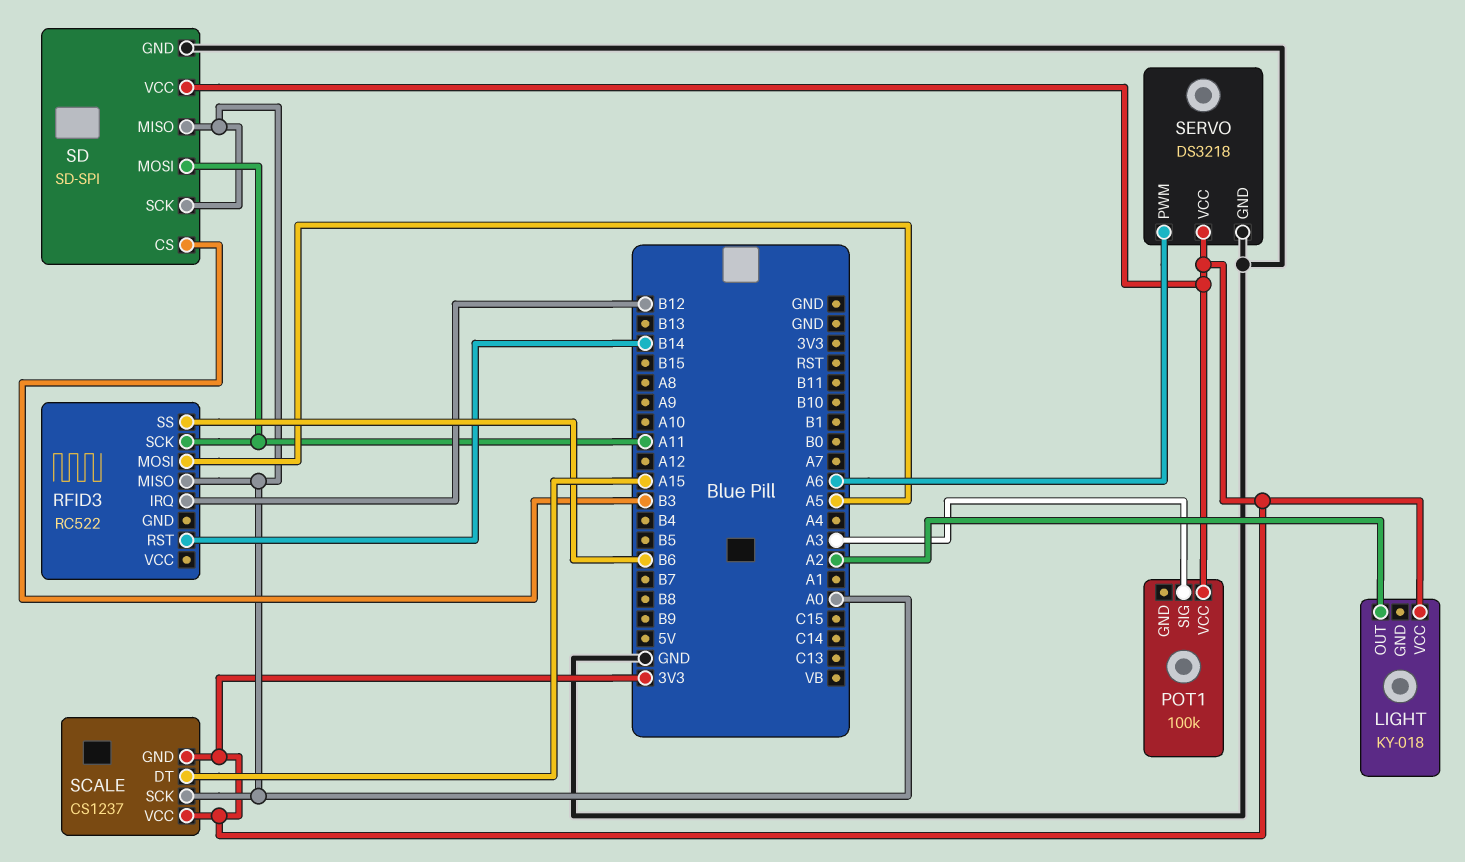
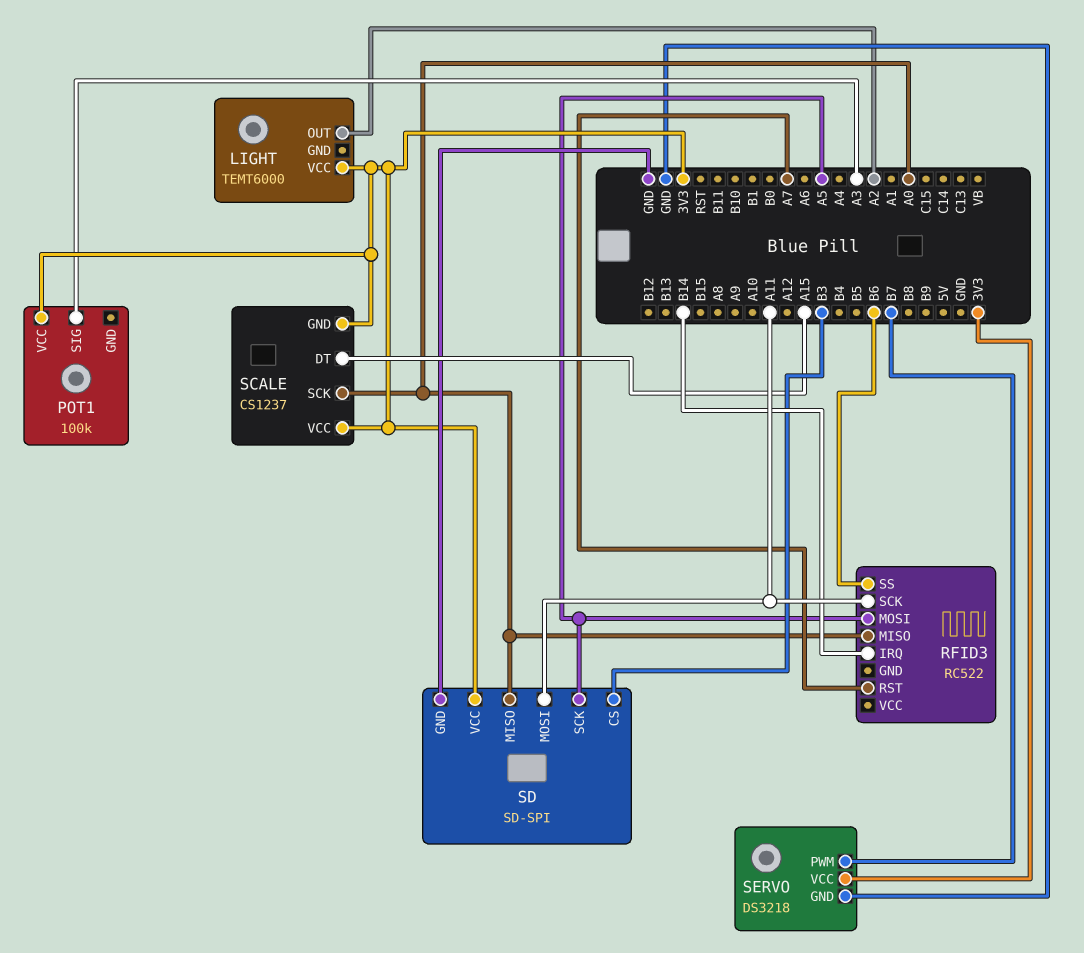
LIGHT: KY-018 -> TEMT6000
RFID3 pin IRQ: B12 -> B14
RFID3 pin RST: B14 -> A7
SD pin SCK: A0 -> A5
SERVO pin PWM: A6 -> B7

